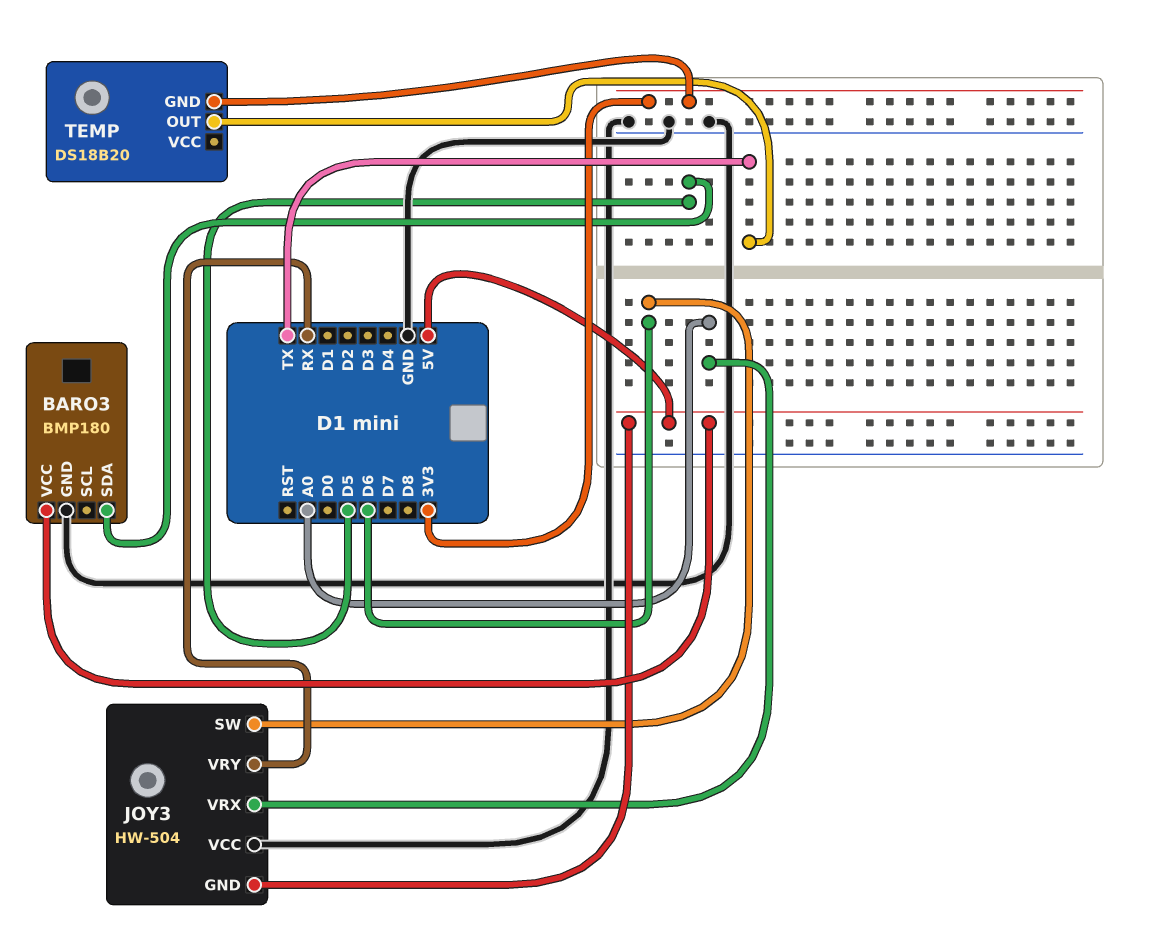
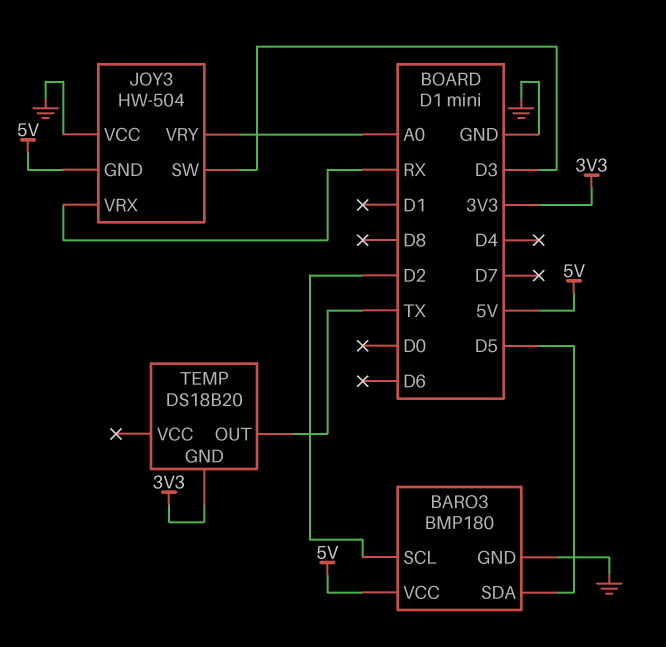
BARO3 pin SCL: none -> D2
JOY3 pin SW: D6 -> D3
JOY3 pin VRX: A0 -> RX
JOY3 pin VRY: RX -> A0

